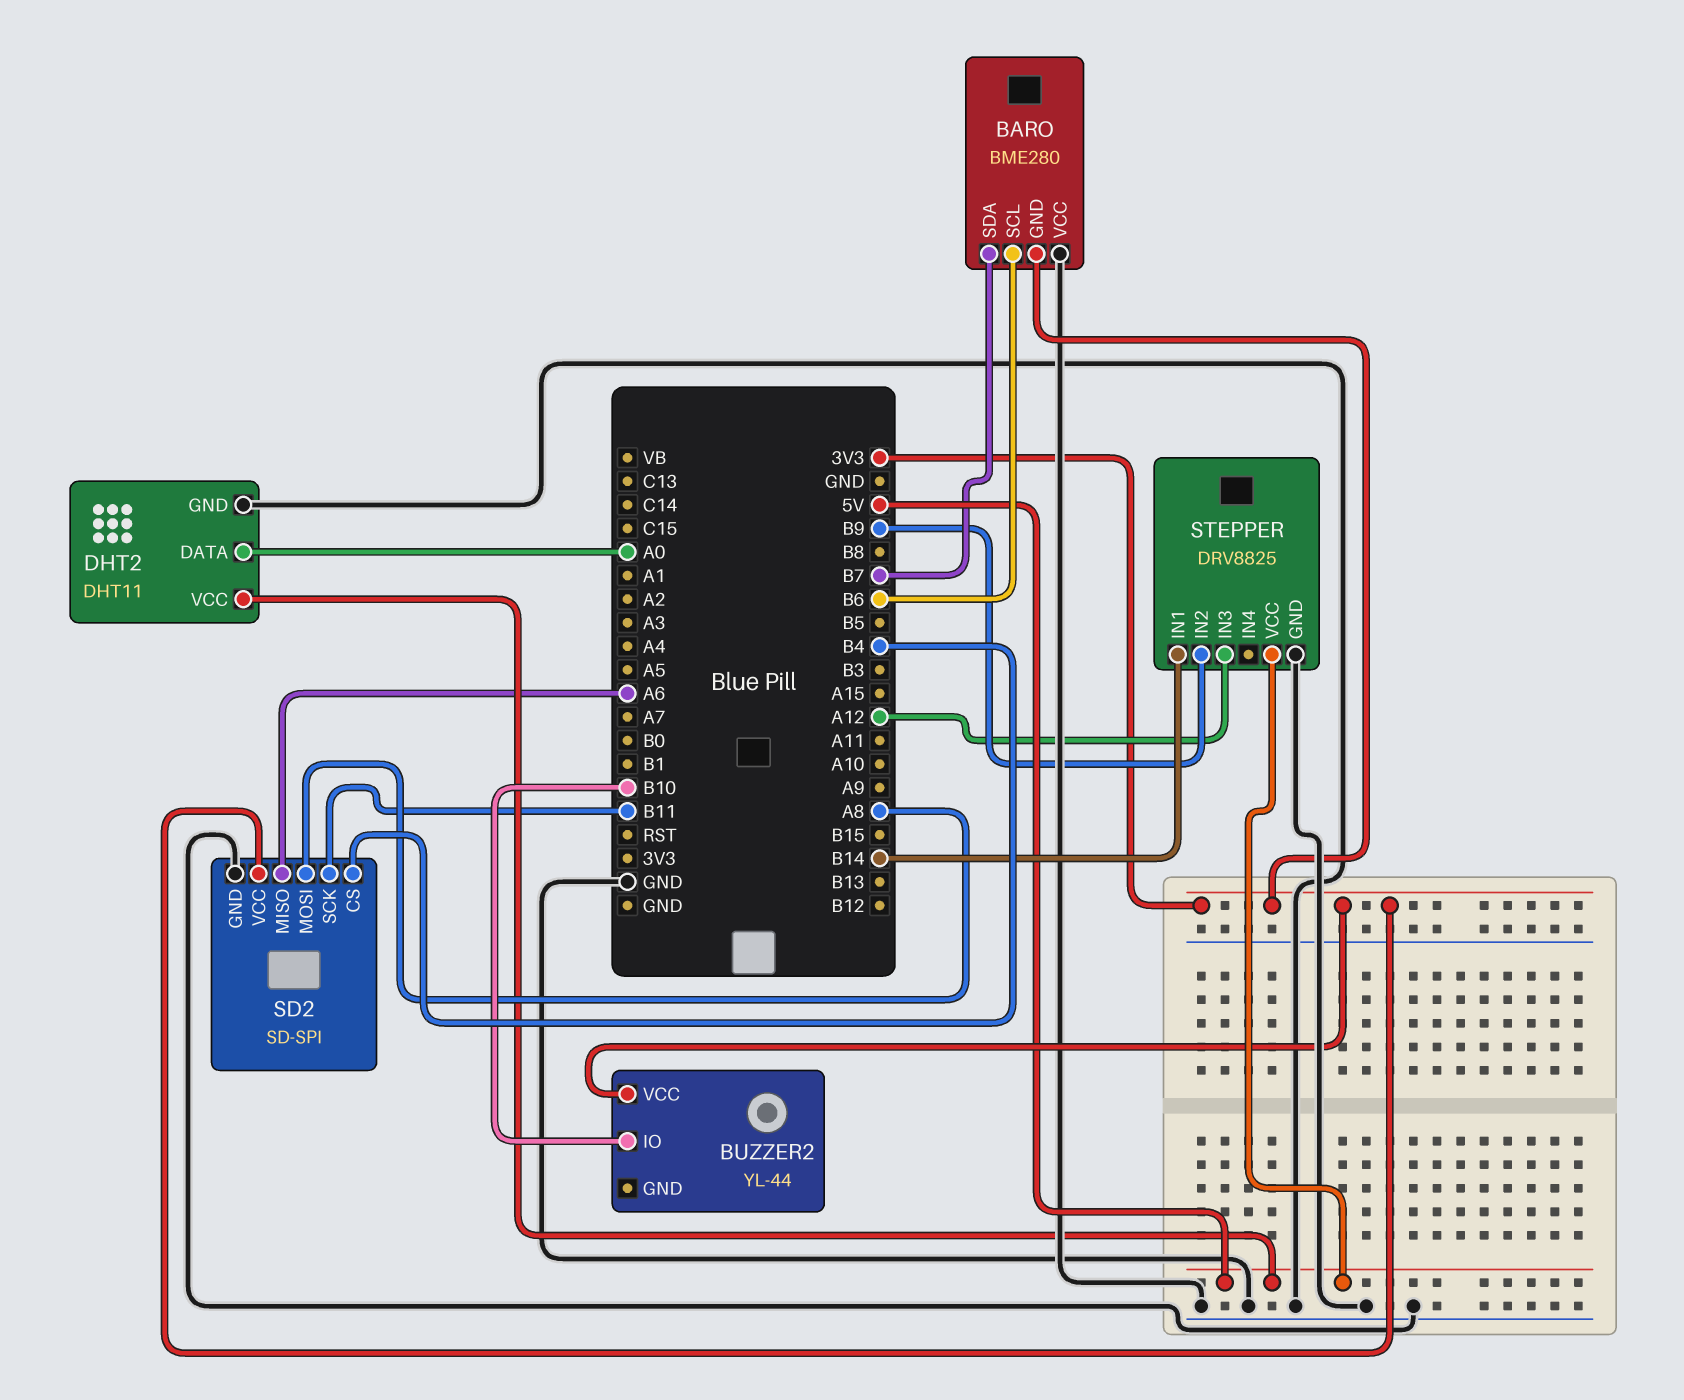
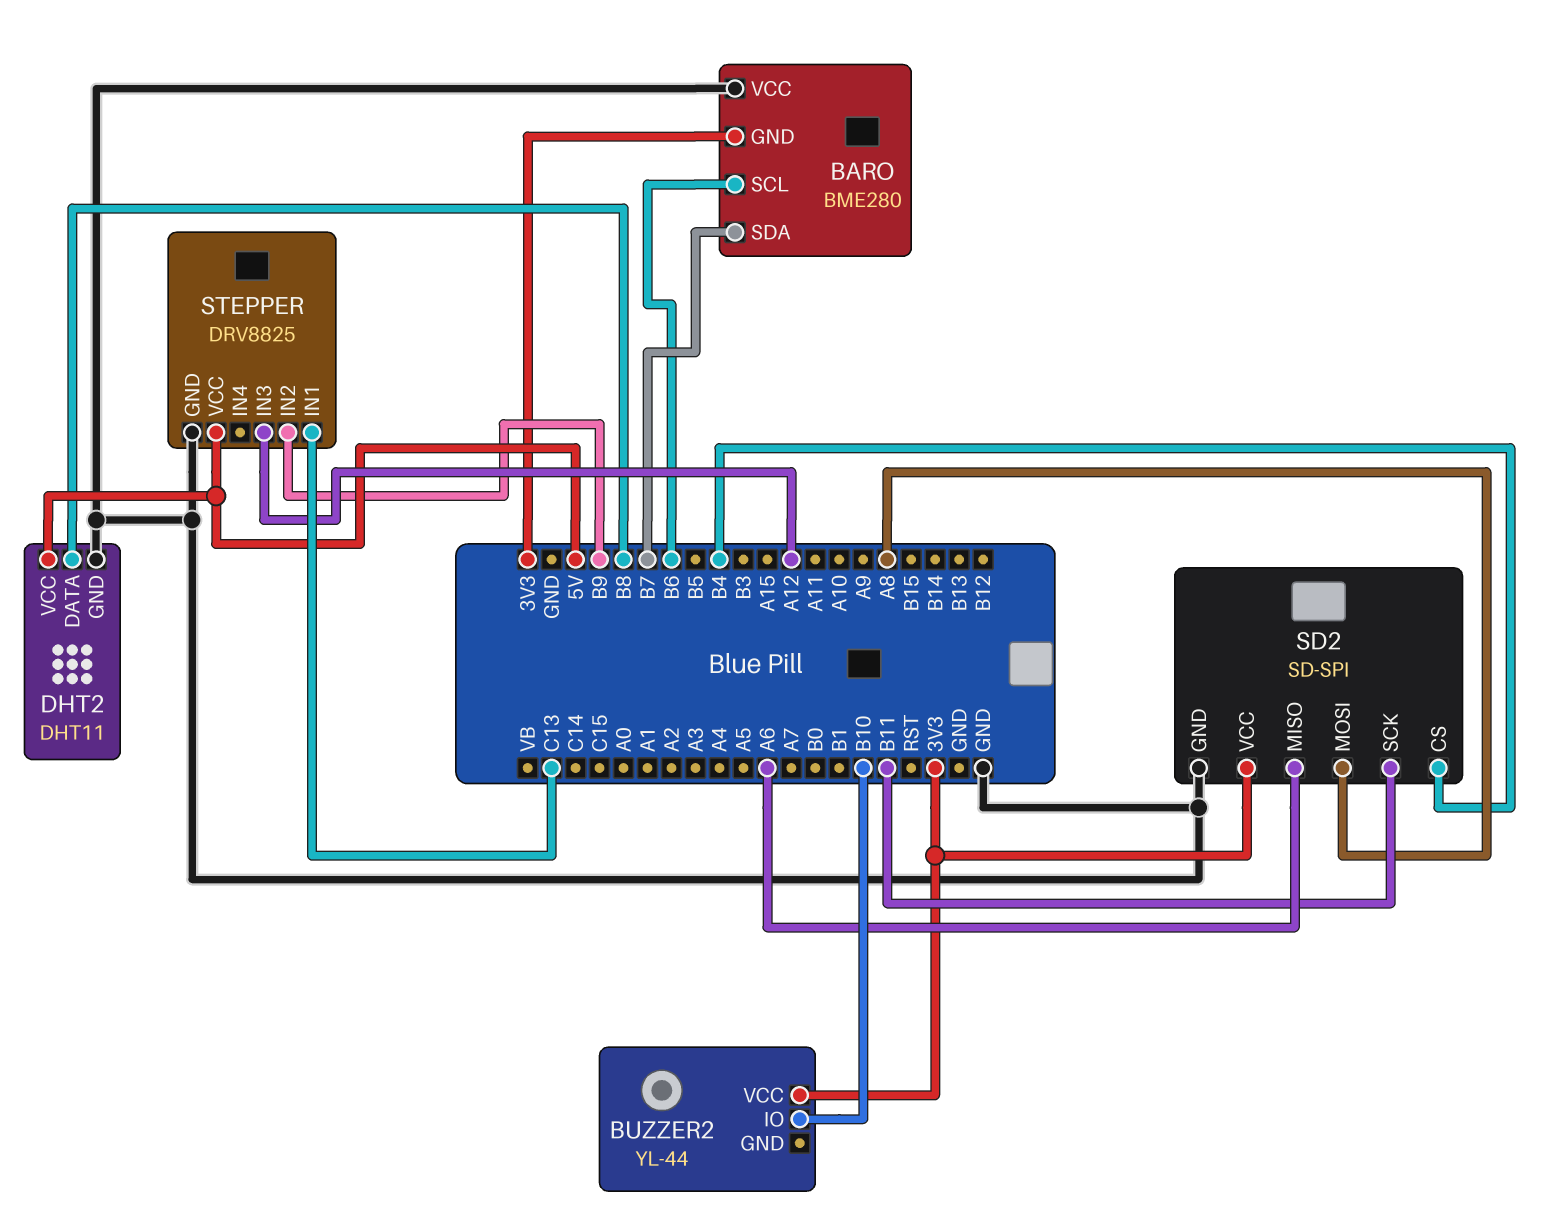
DHT2 pin DATA: A0 -> B8
STEPPER pin IN1: B14 -> C13

